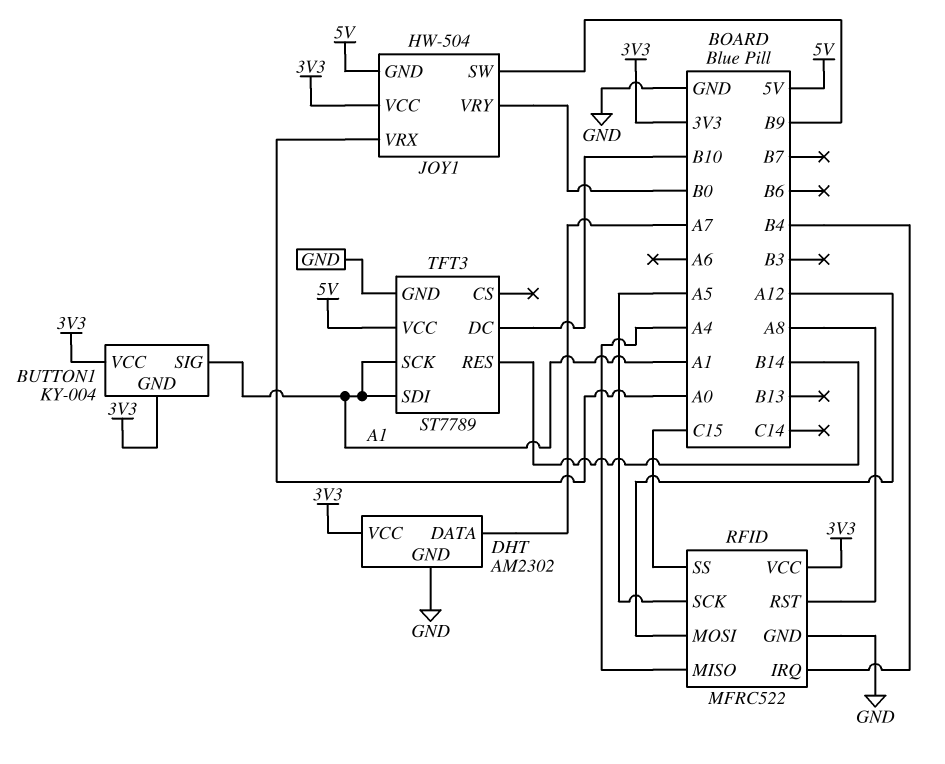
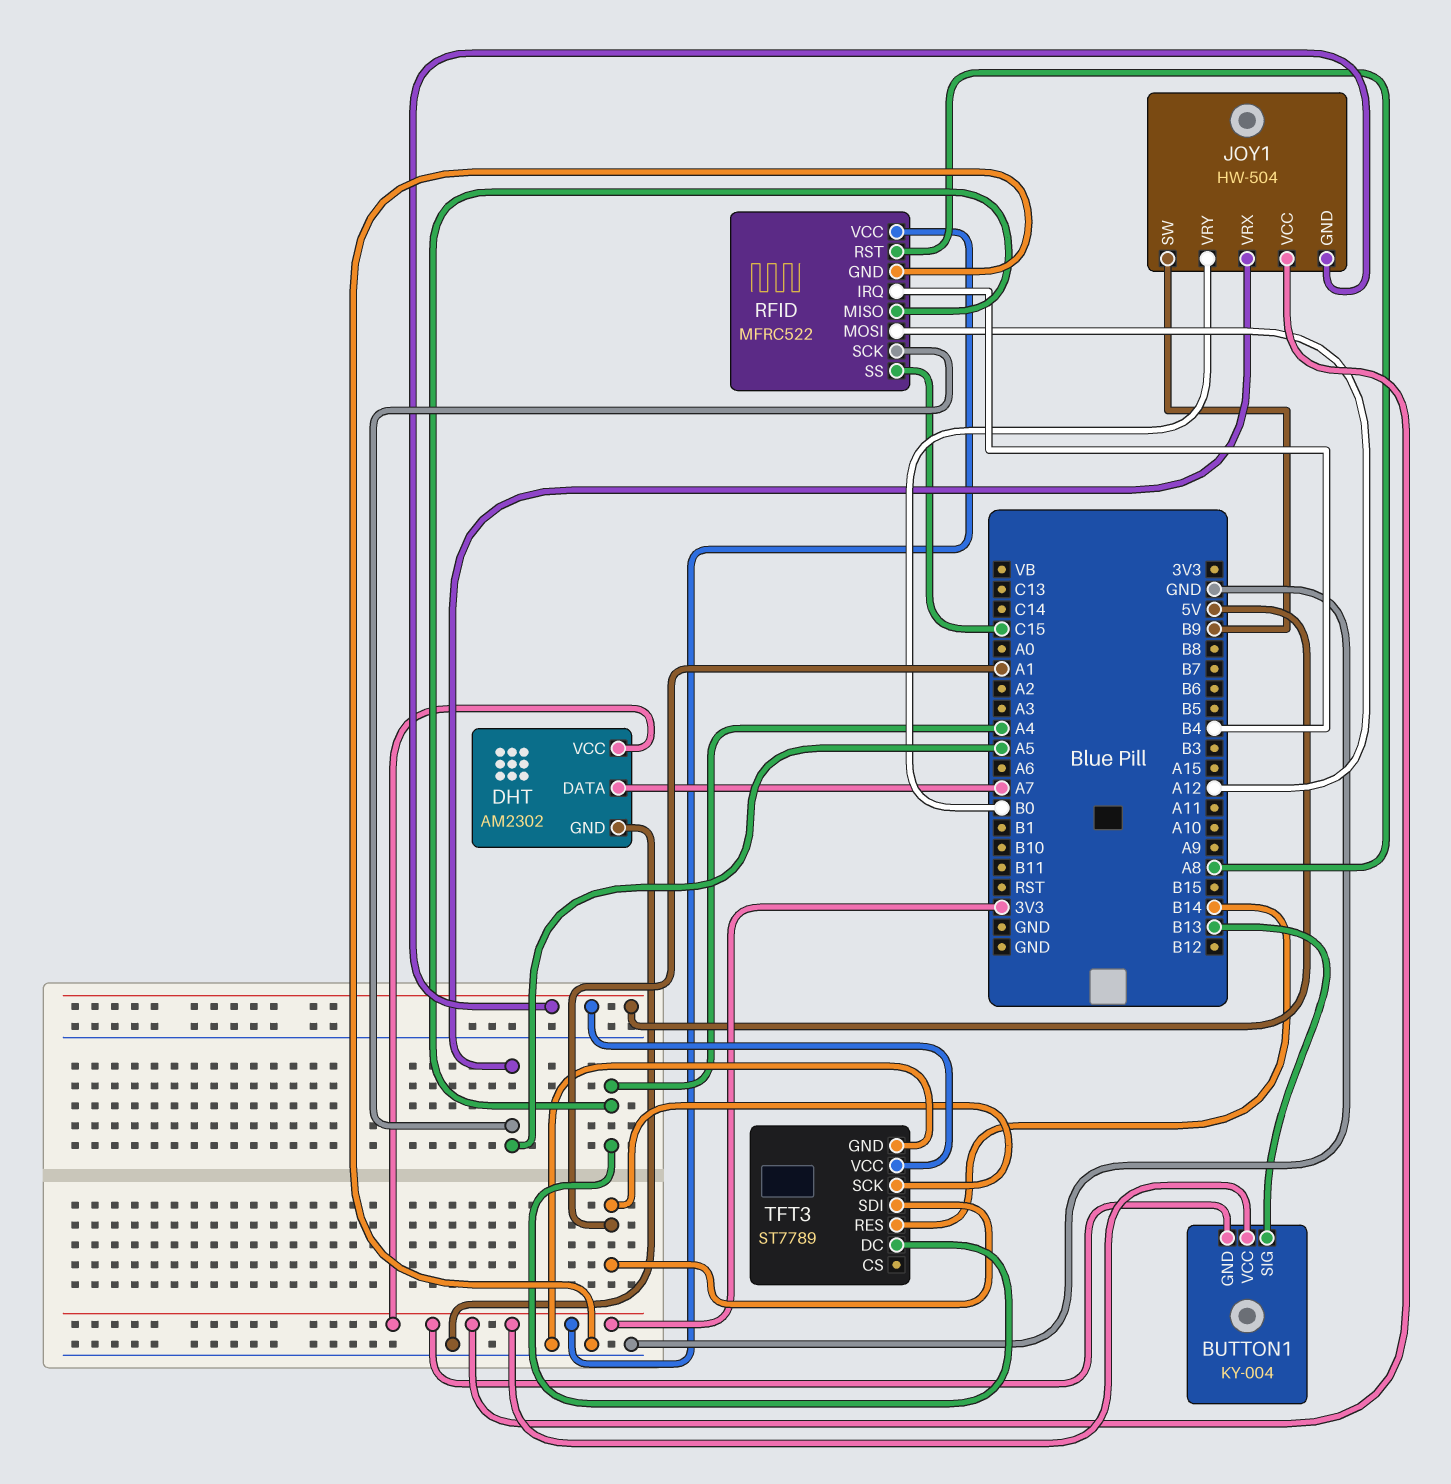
BUTTON1 pin SIG: A1 -> B13
JOY1 pin VRX: A0 -> A5
TFT3 pin DC: B10 -> A4

